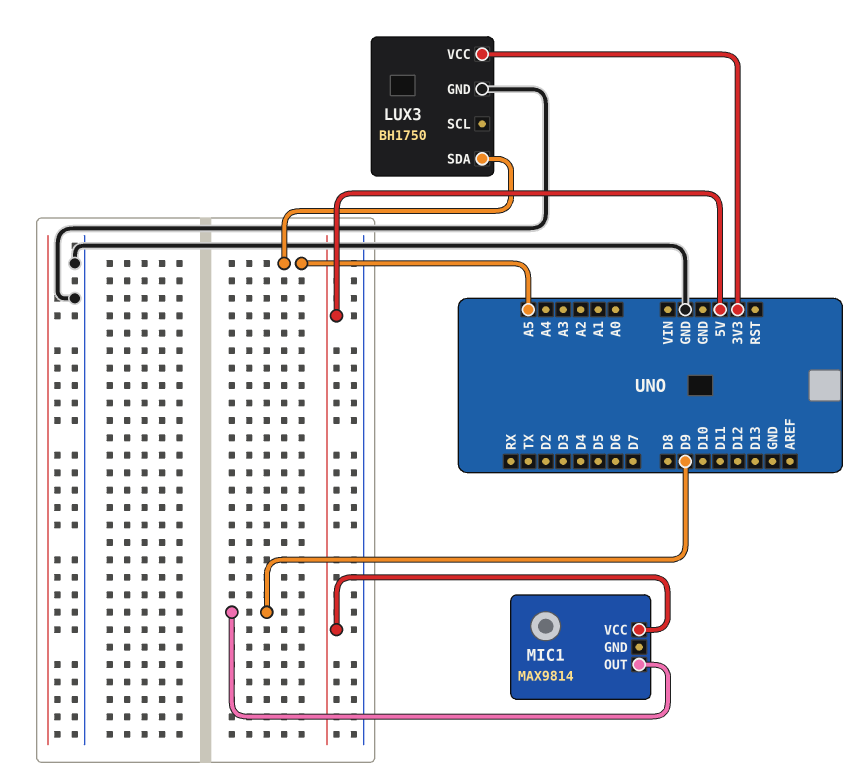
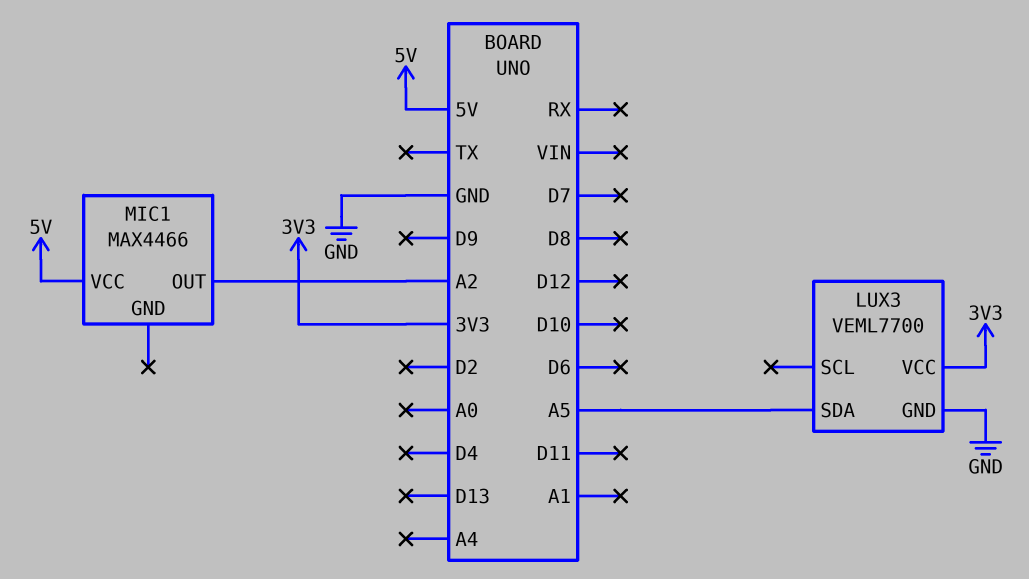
LUX3: BH1750 -> VEML7700
MIC1: MAX9814 -> MAX4466
MIC1 pin OUT: D9 -> A2

